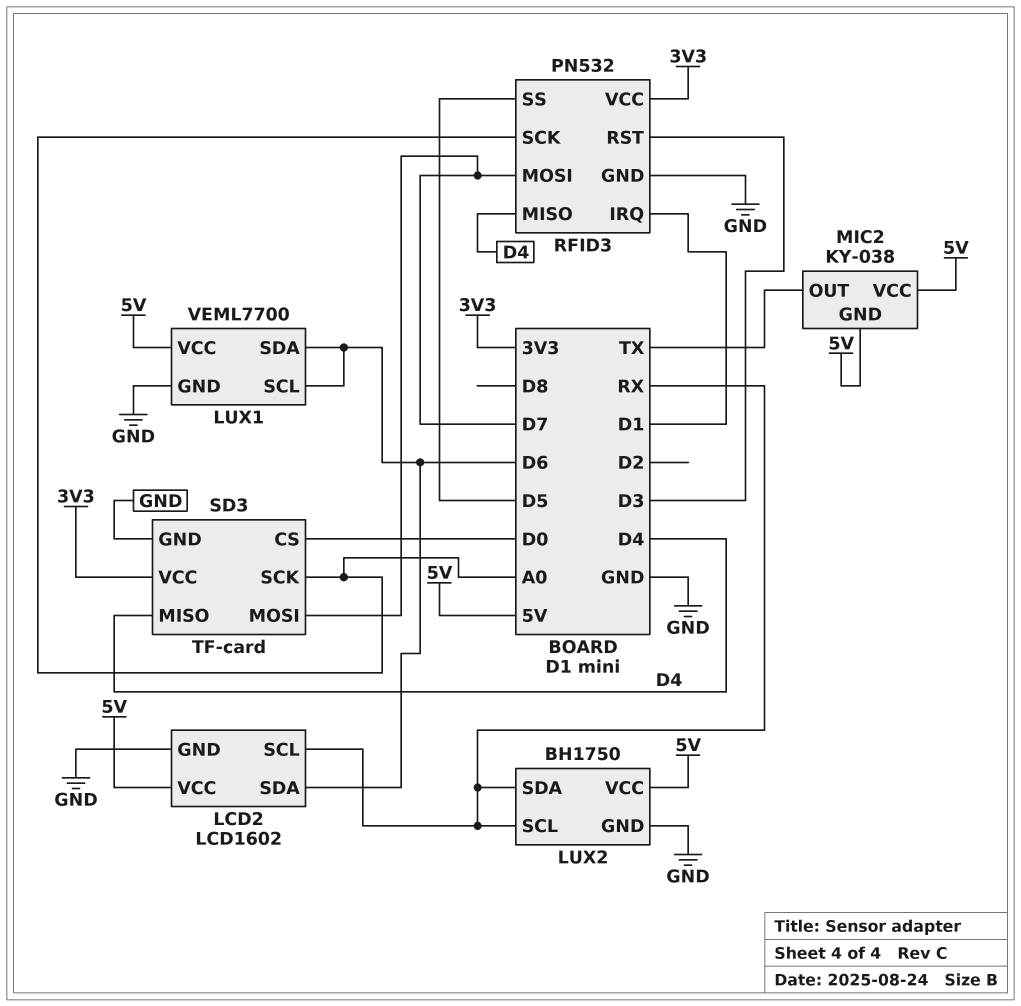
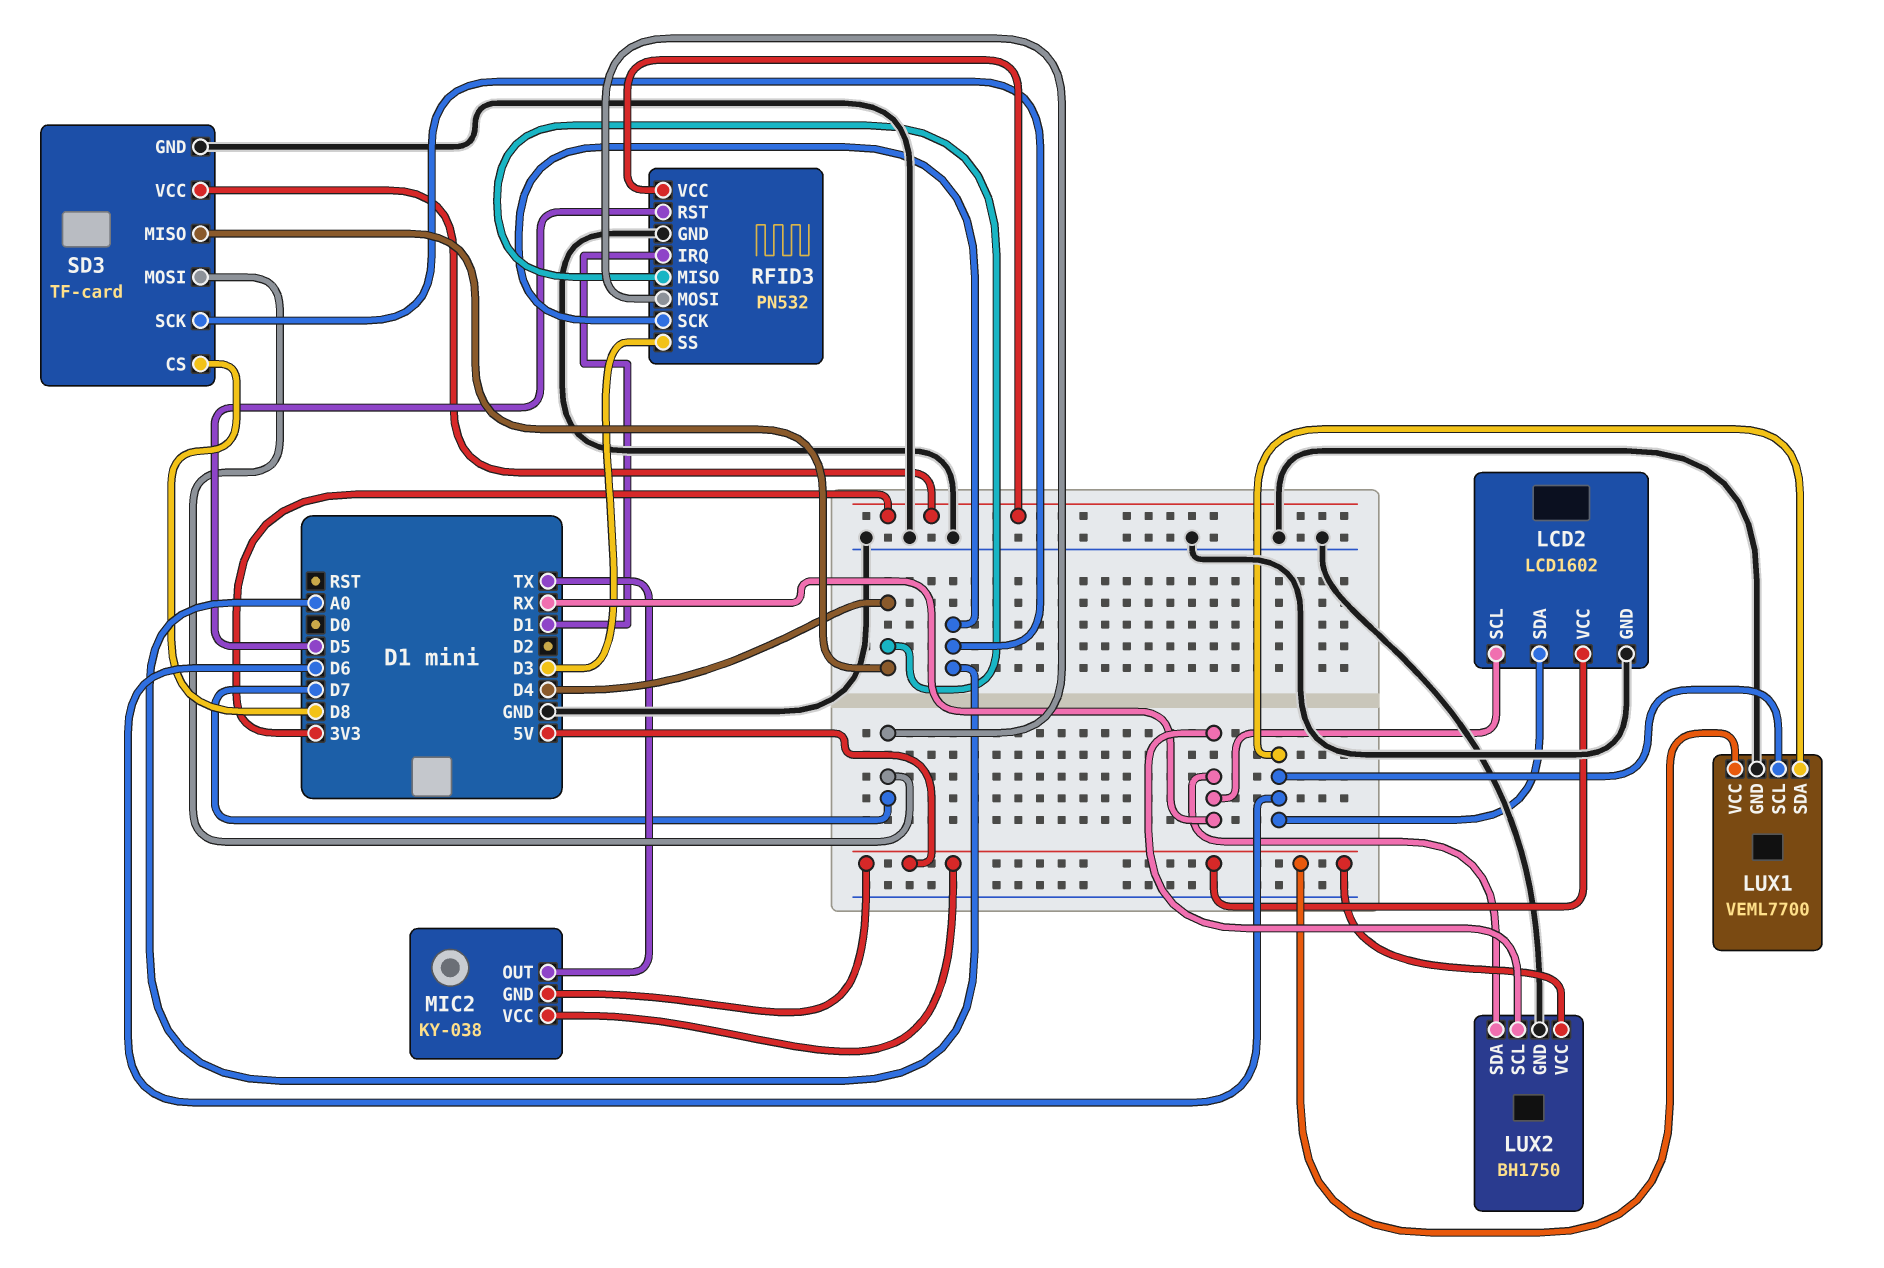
RFID3 pin RST: D3 -> D5
RFID3 pin SS: D5 -> D3
SD3 pin CS: D0 -> D8

